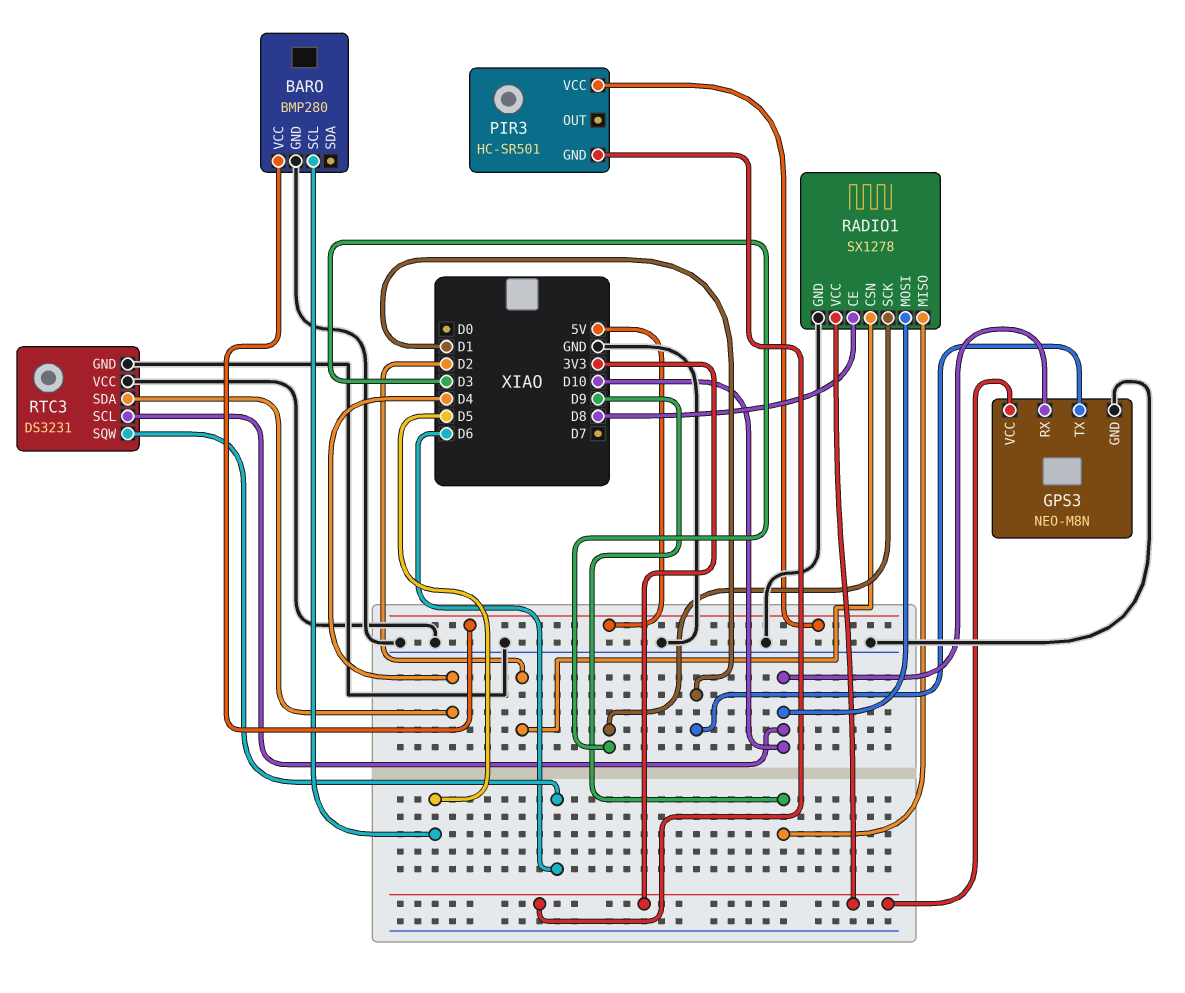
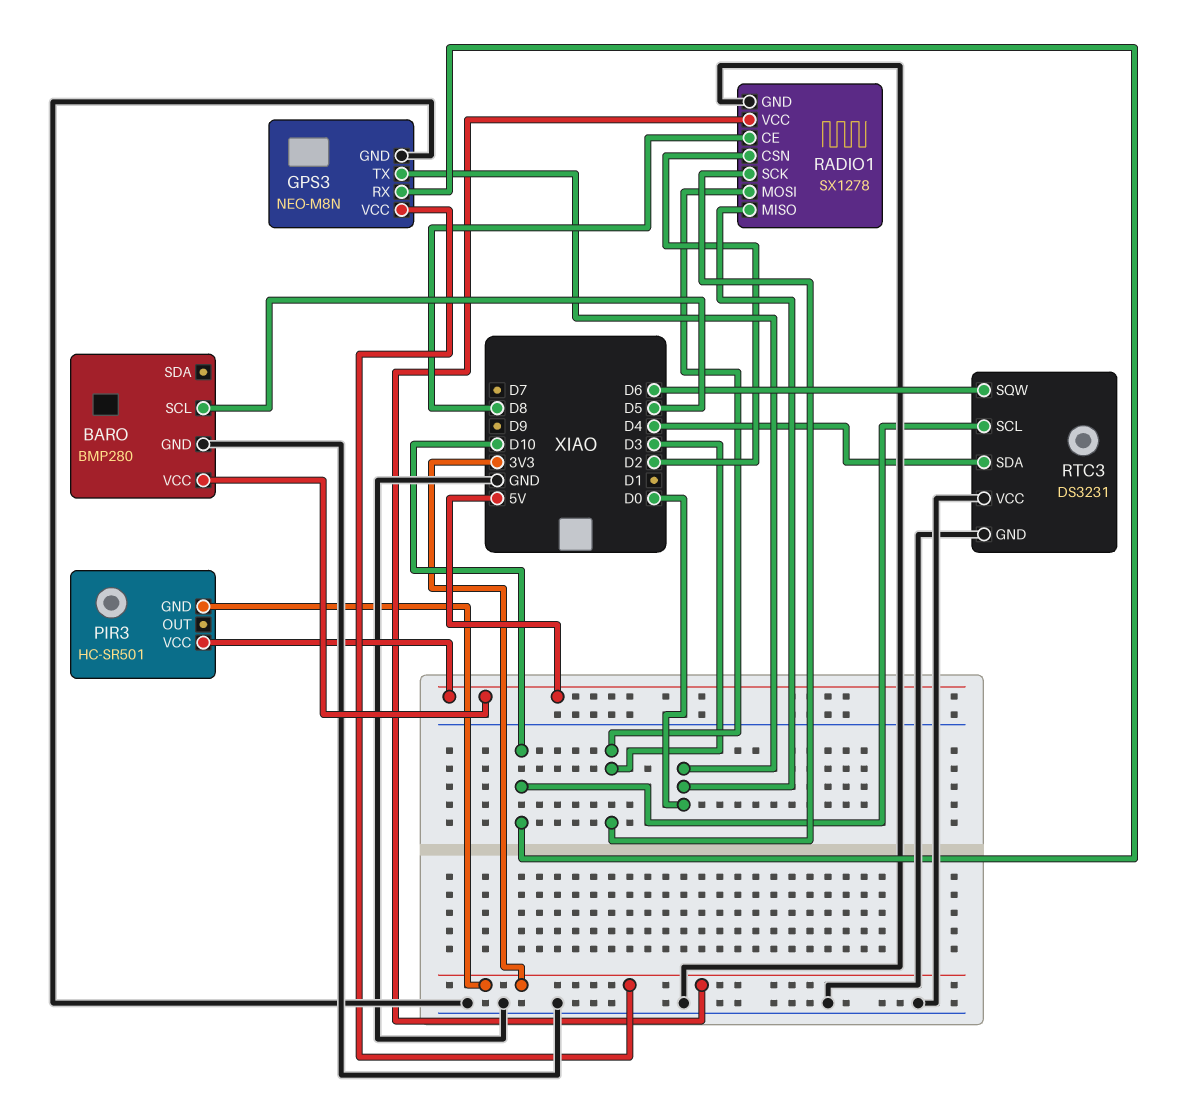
GPS3 pin TX: D1 -> D0
RADIO1 pin MISO: D9 -> D0
RADIO1 pin MOSI: D10 -> D3

